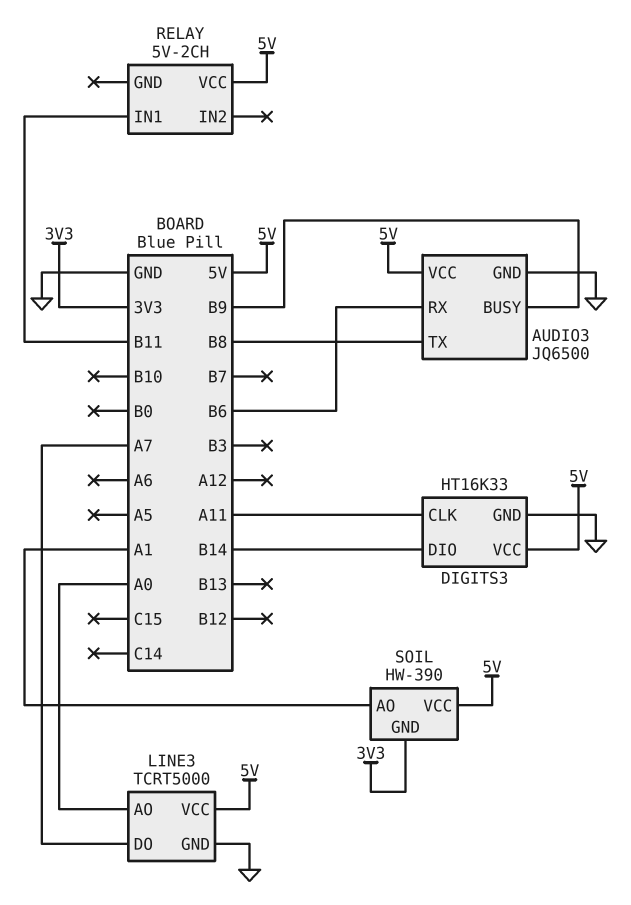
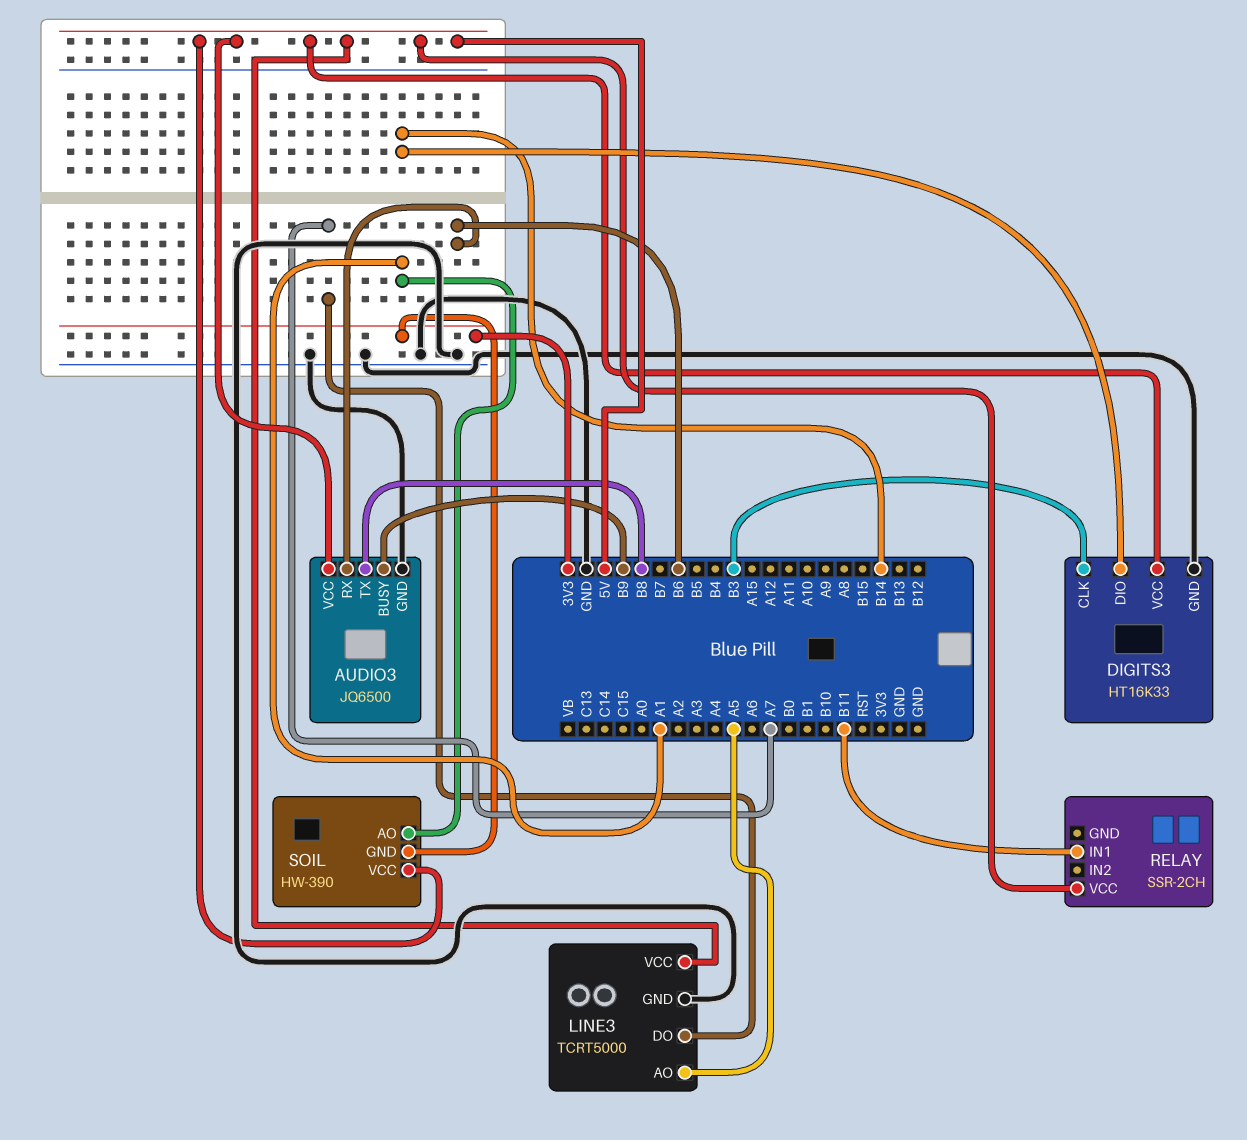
DIGITS3 pin CLK: A11 -> B3
LINE3 pin AO: A0 -> A5
RELAY: 5V-2CH -> SSR-2CH

